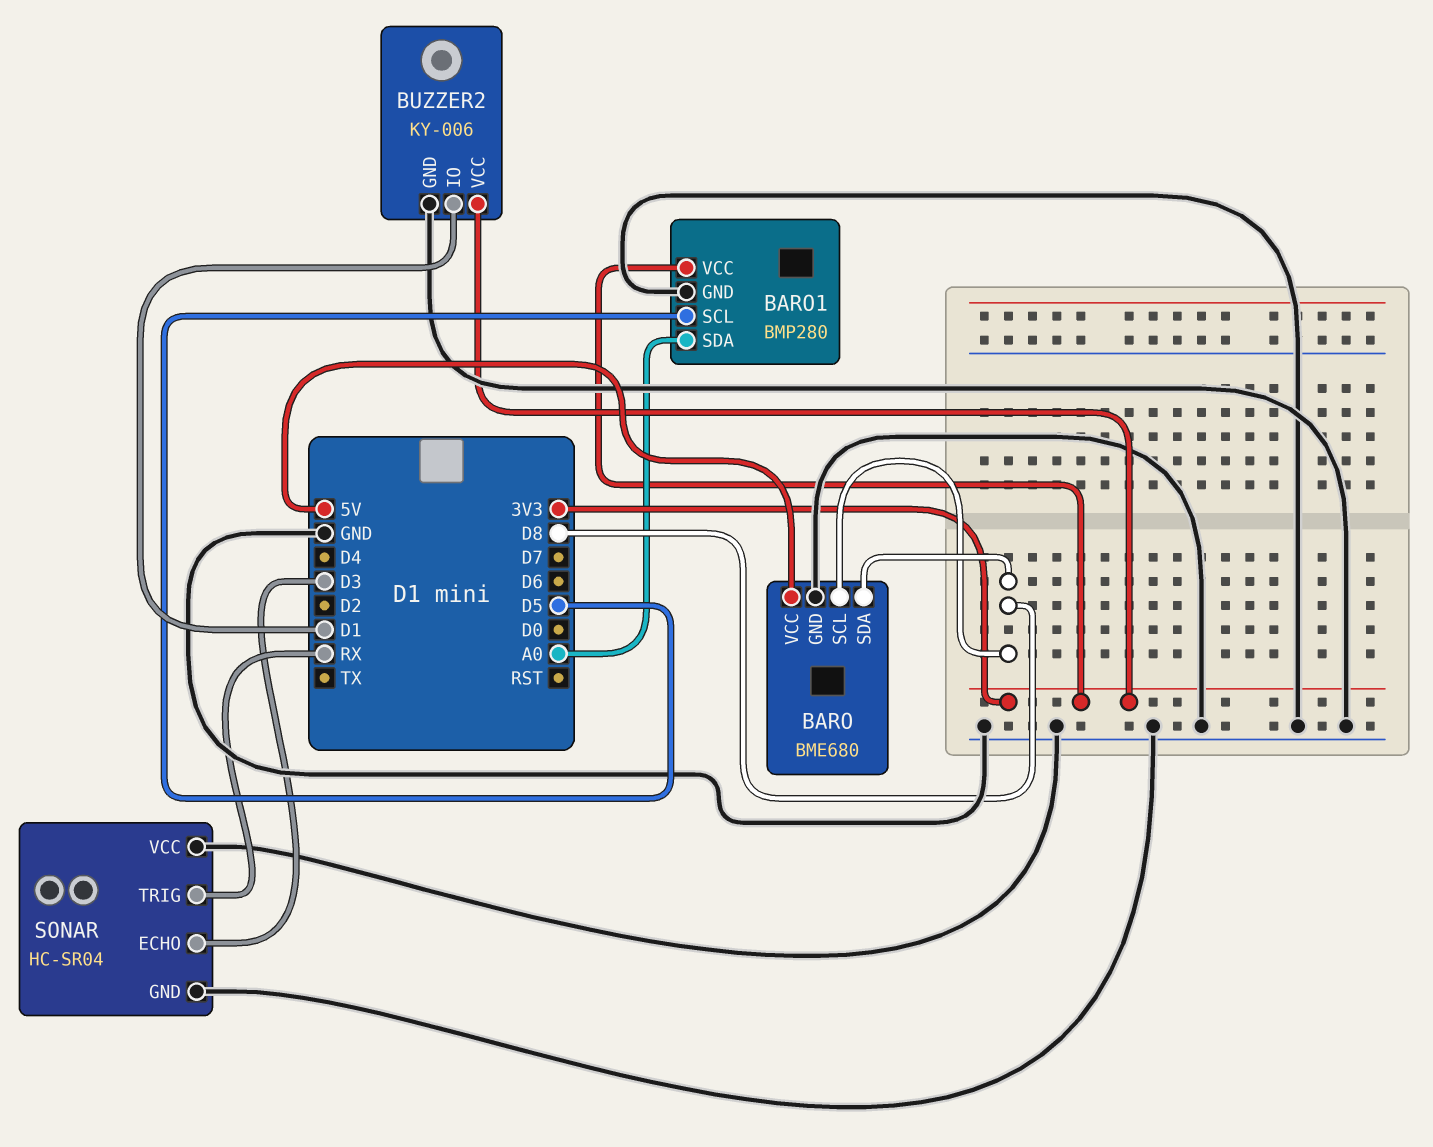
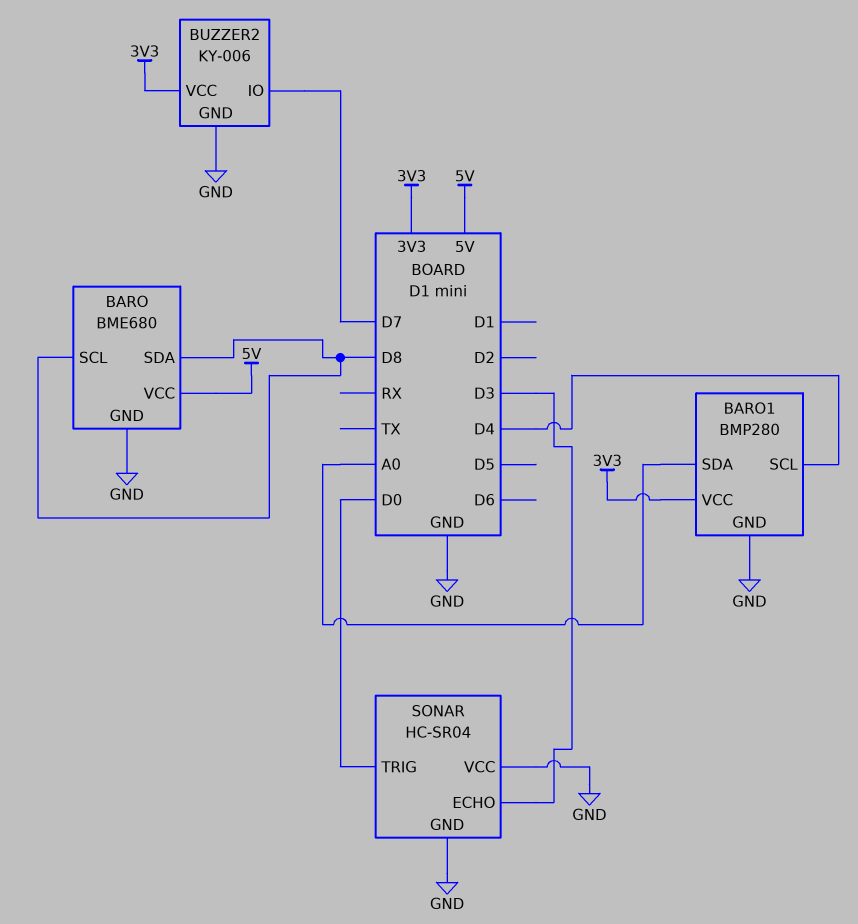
BARO1 pin SCL: D5 -> D4
BUZZER2 pin IO: D1 -> D7
SONAR pin TRIG: RX -> D0

